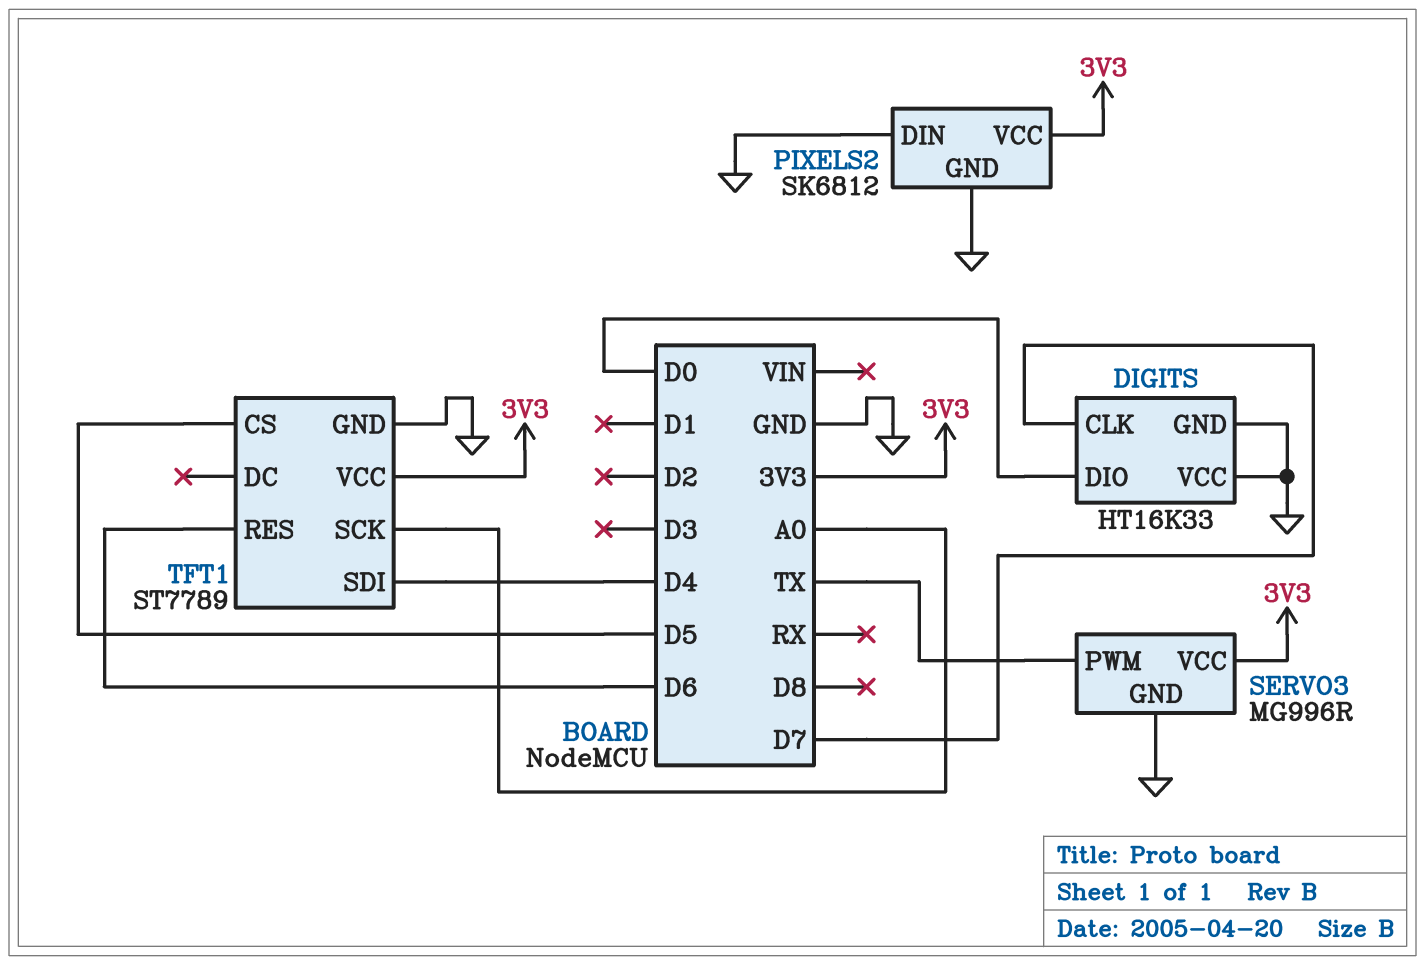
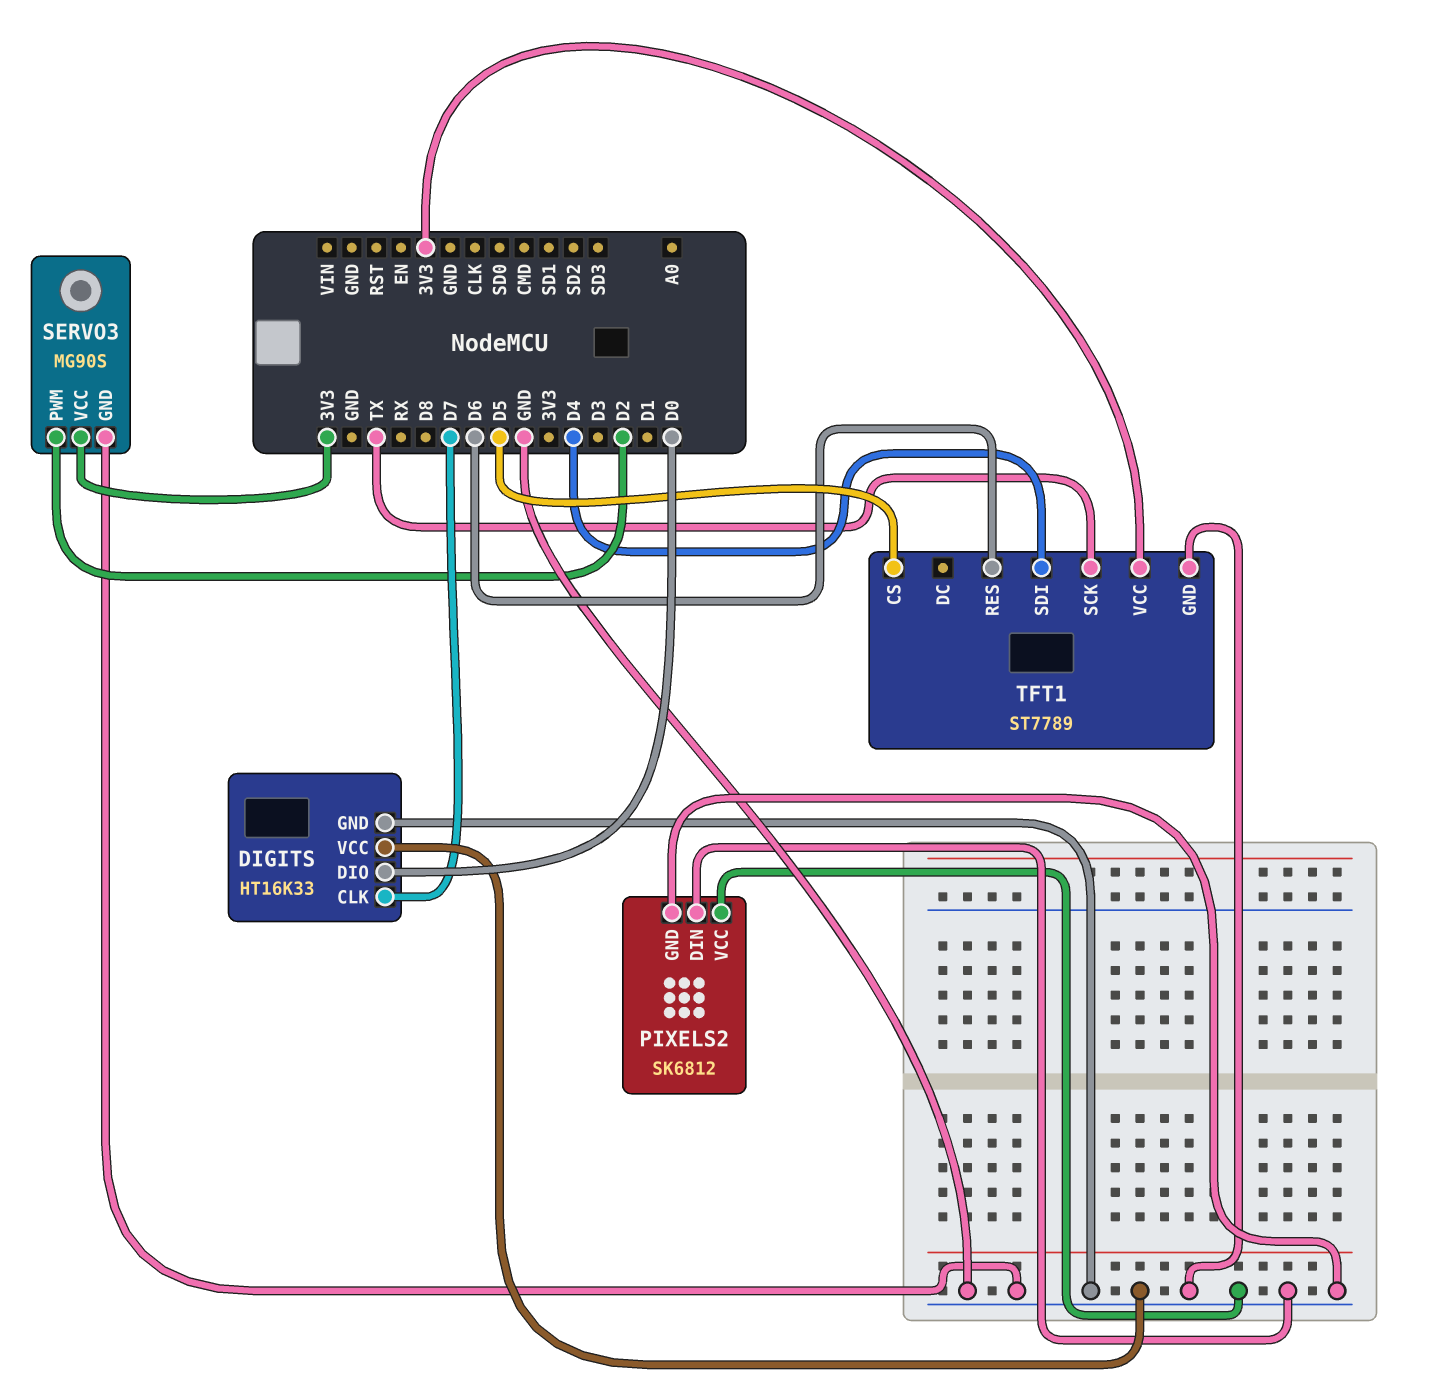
PIXELS2 pin VCC: 3V3 -> GND
SERVO3: MG996R -> MG90S
SERVO3 pin PWM: TX -> D2
TFT1 pin SCK: A0 -> TX

